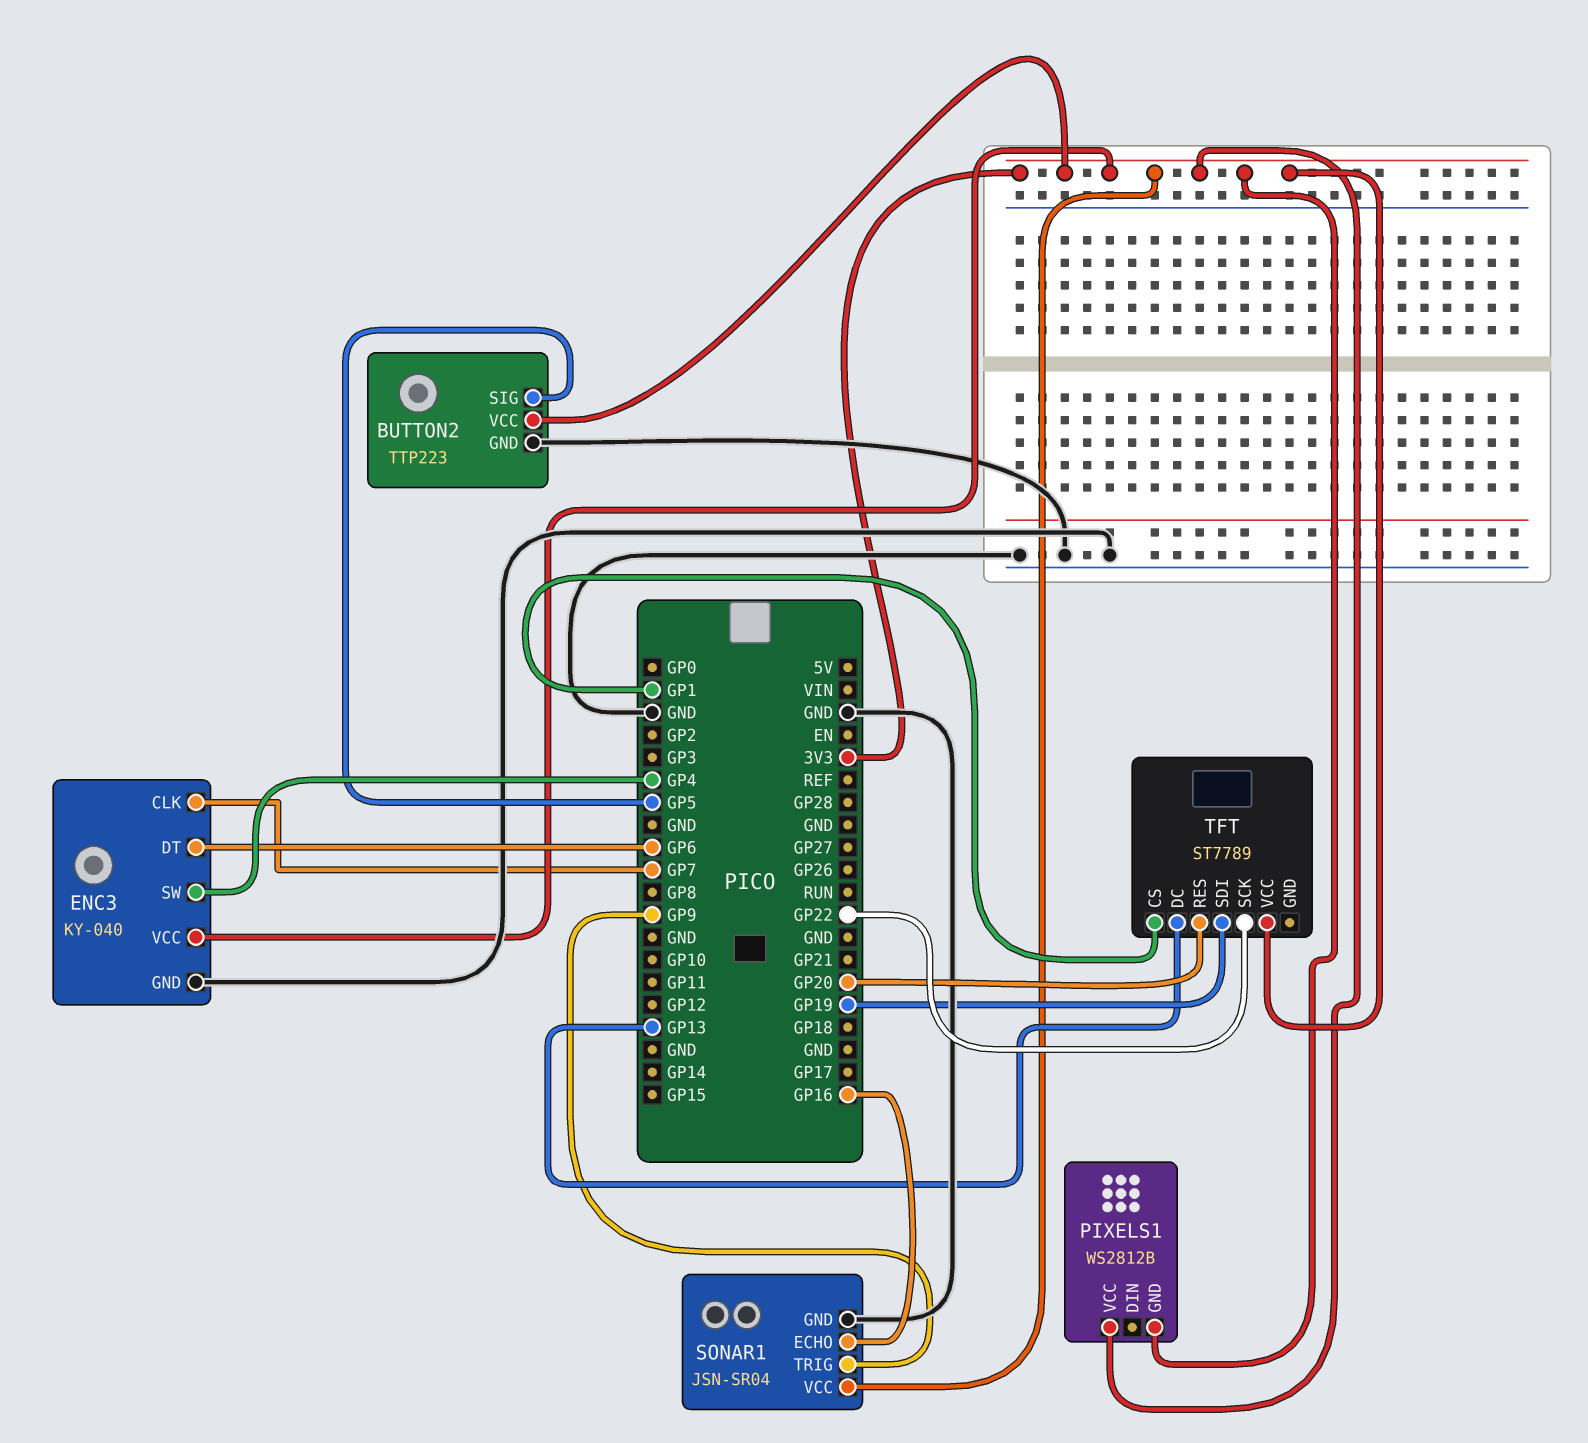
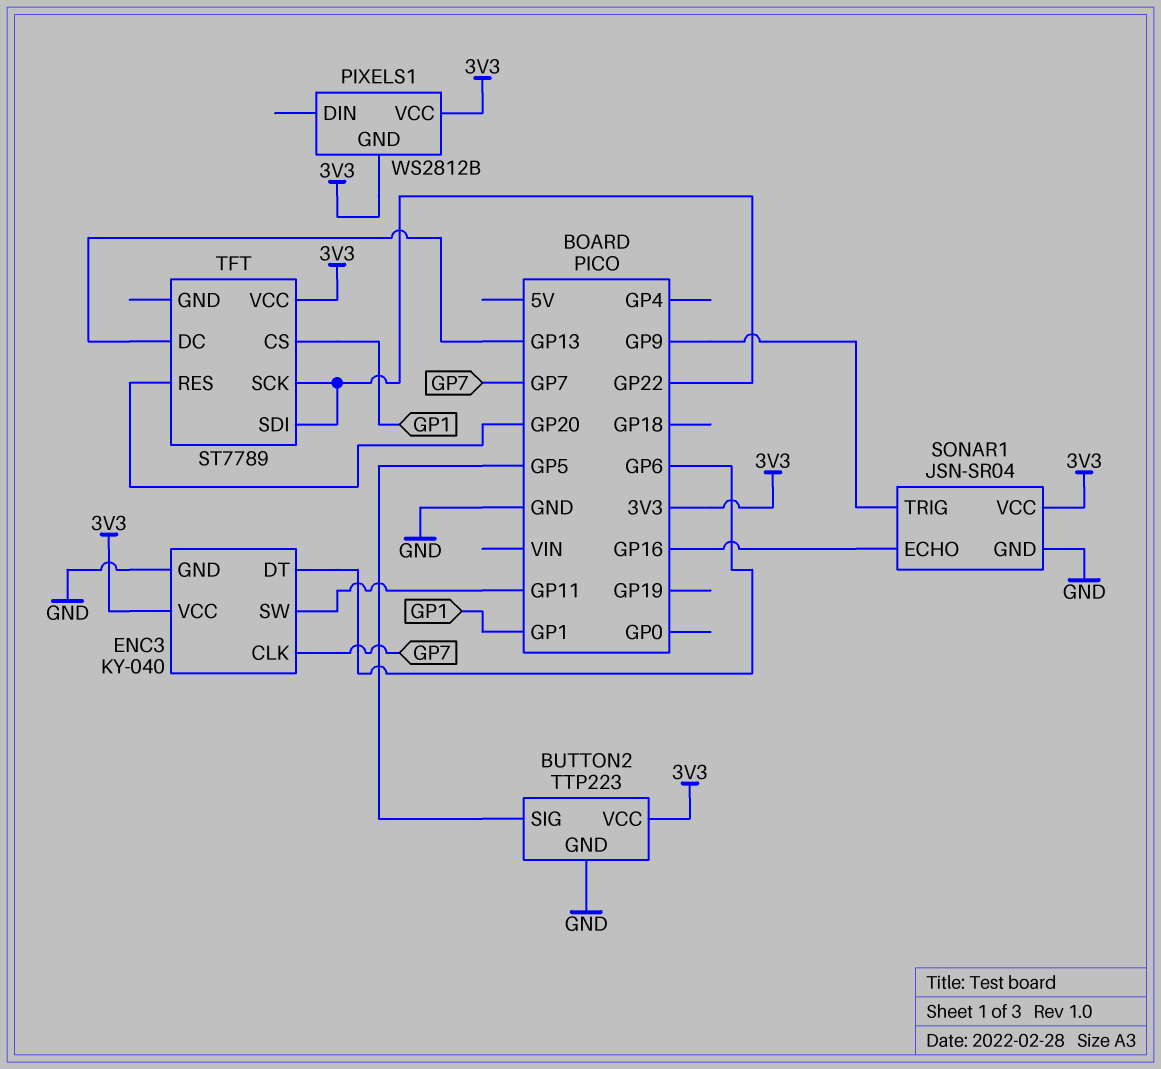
ENC3 pin SW: GP4 -> GP11
TFT pin SDI: GP19 -> GP22

